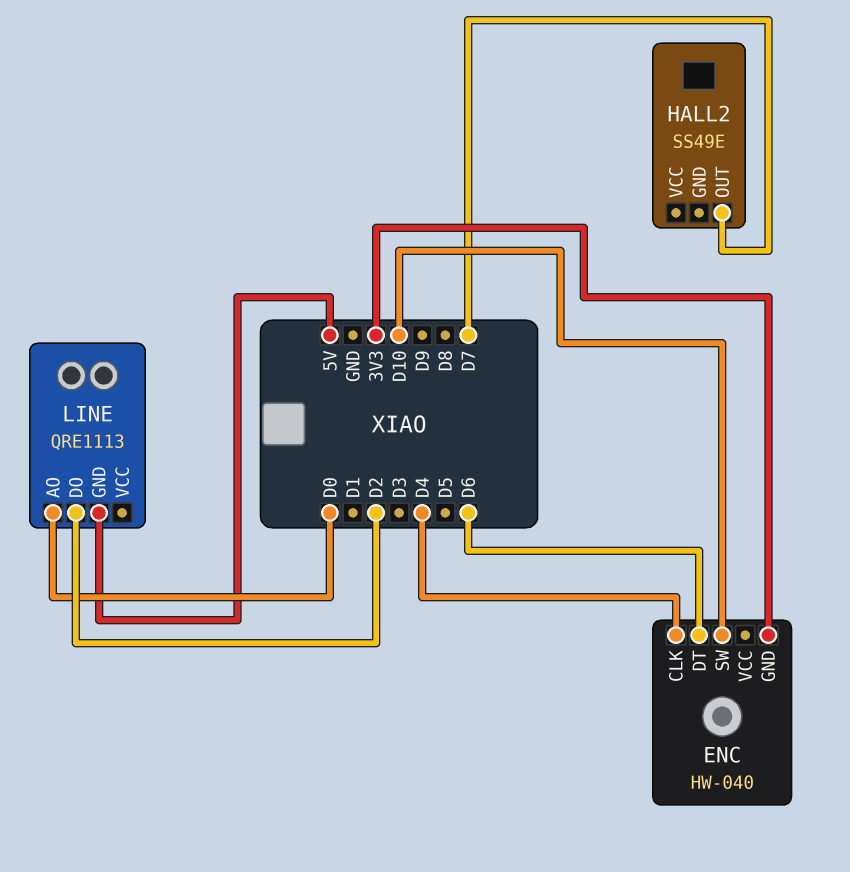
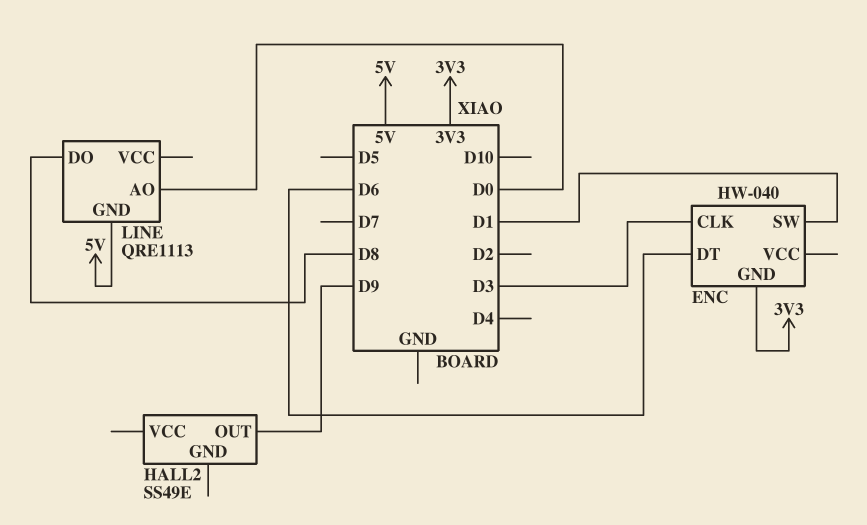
ENC pin CLK: D4 -> D3
ENC pin SW: D10 -> D1
HALL2 pin OUT: D7 -> D9
LINE pin DO: D2 -> D8

